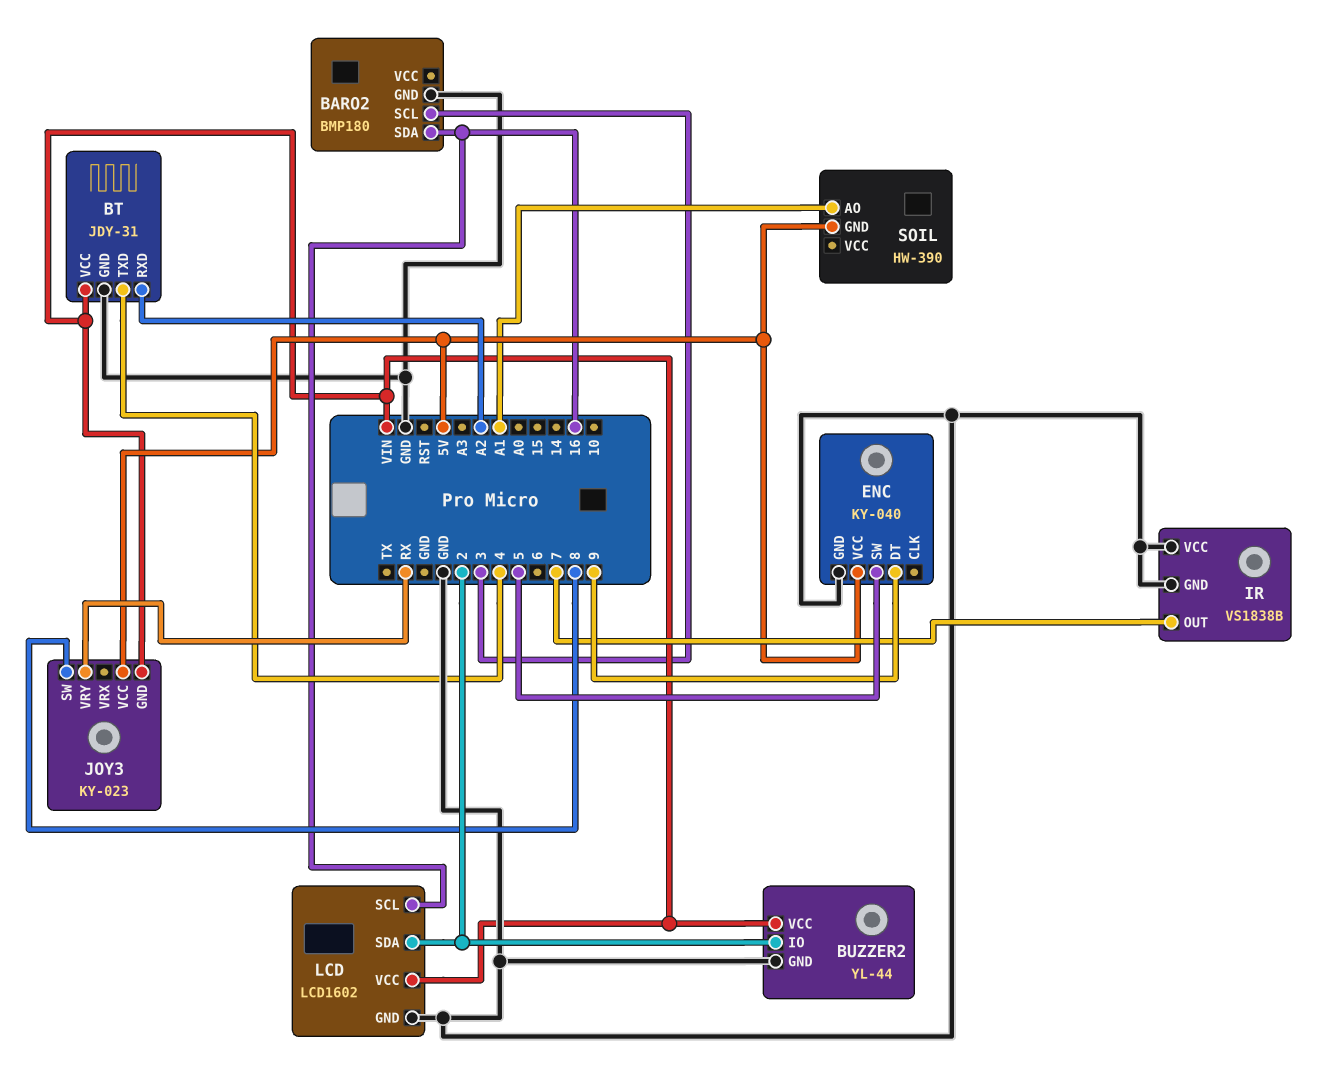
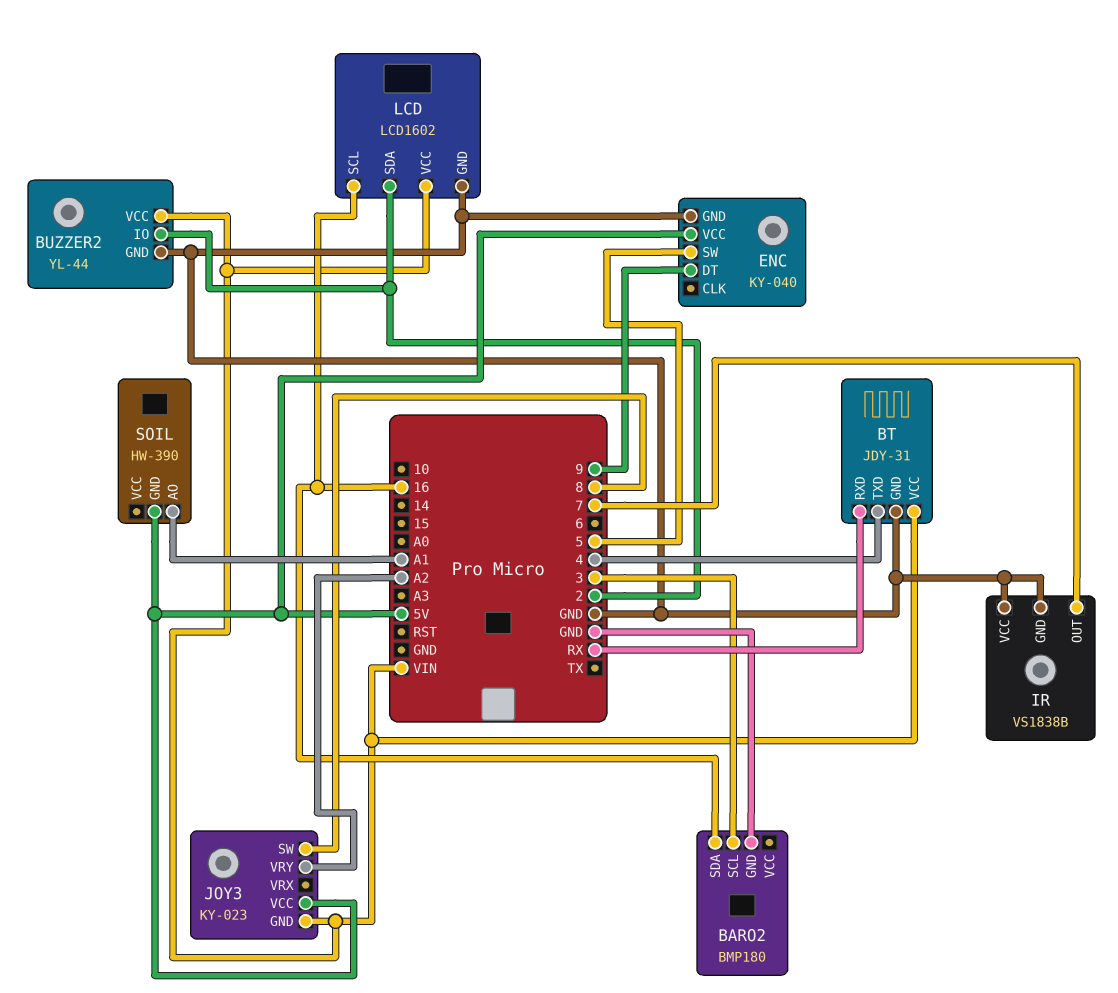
BT pin RXD: A2 -> RX
JOY3 pin VRY: RX -> A2

